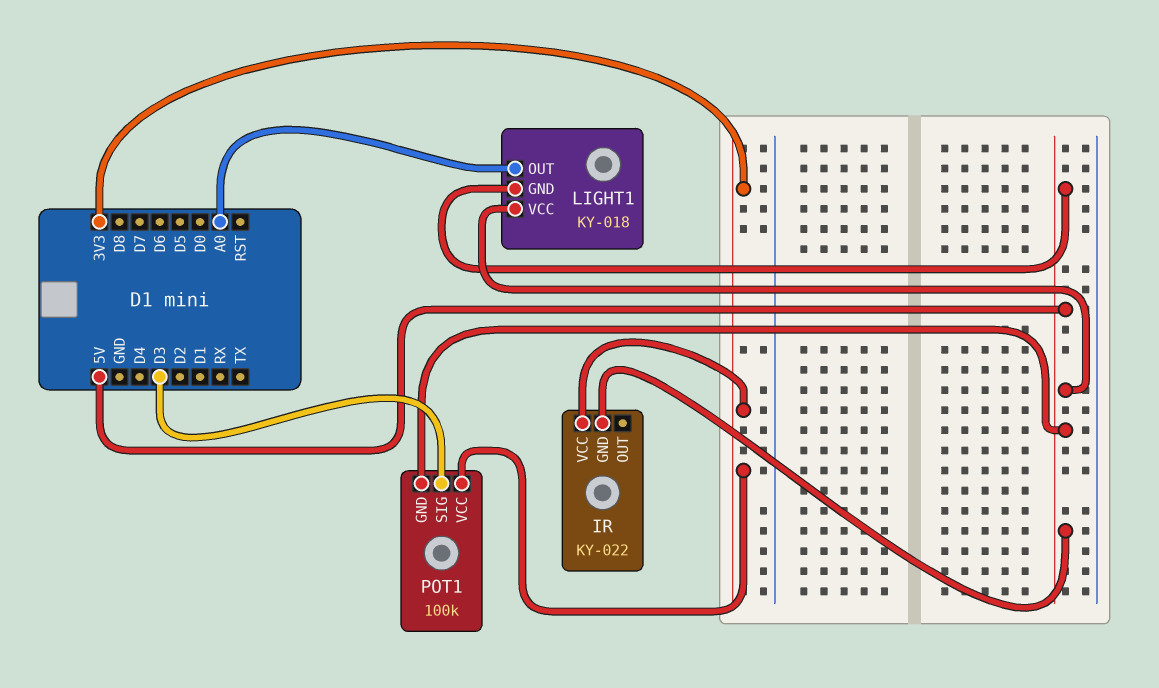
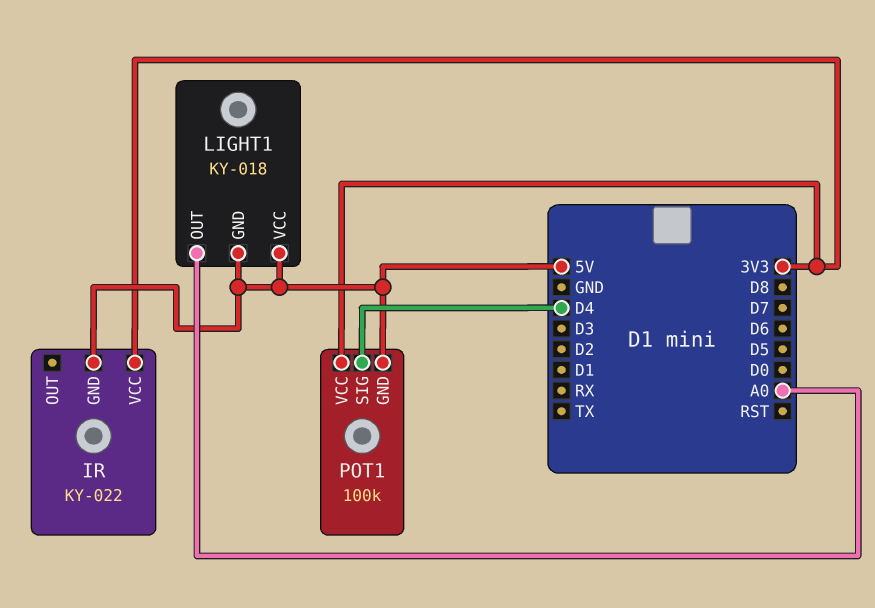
POT1 pin SIG: D3 -> D4

